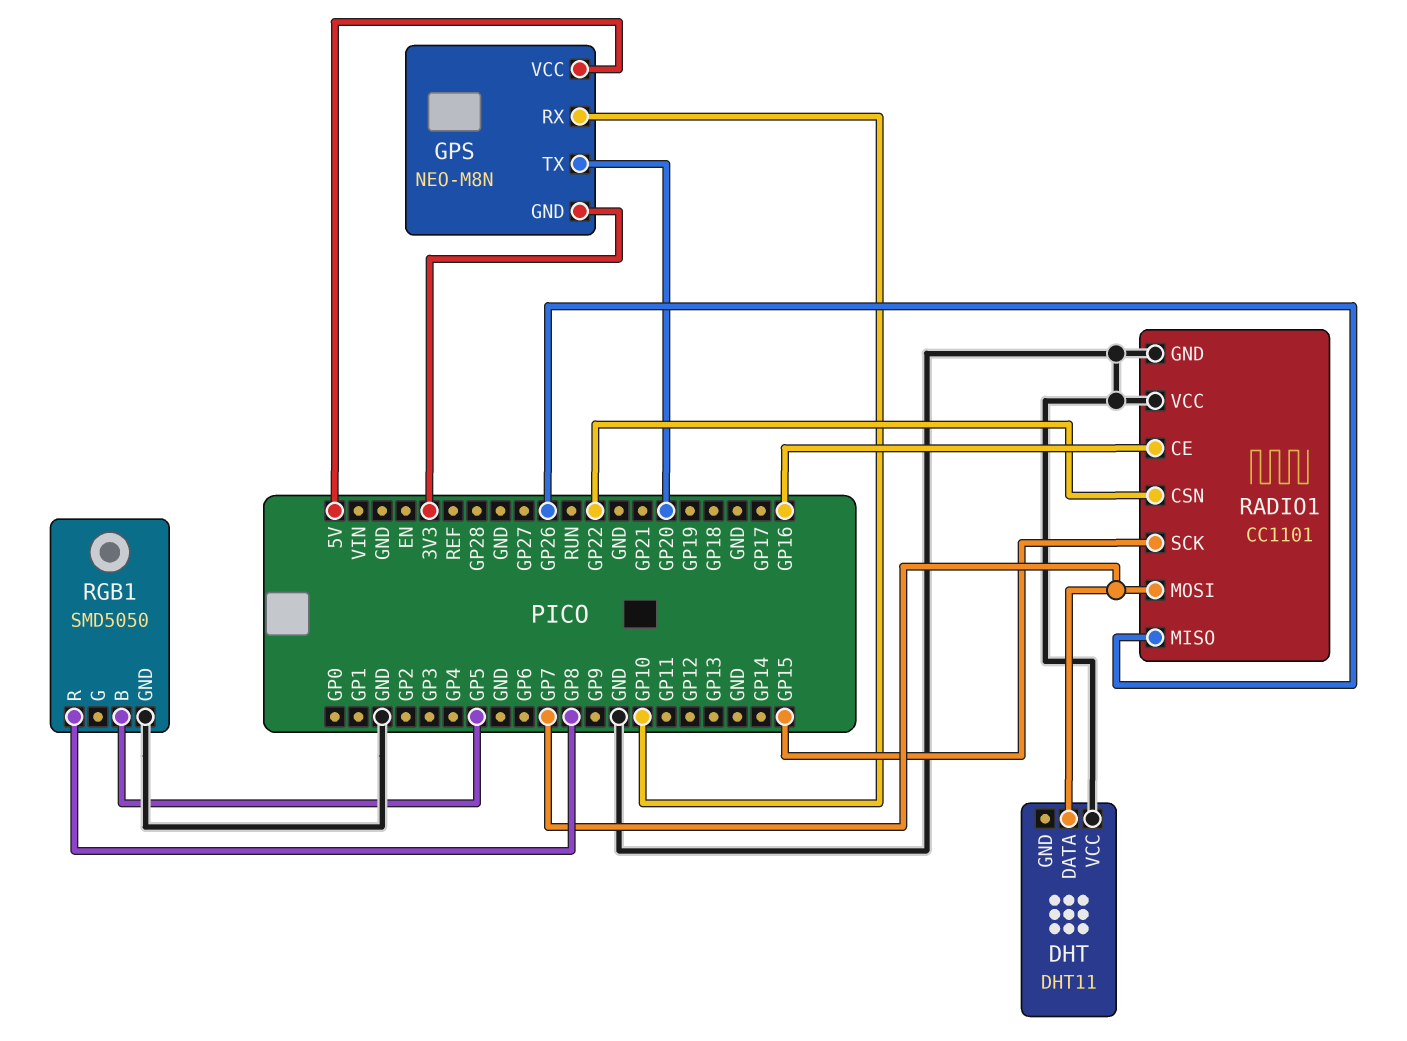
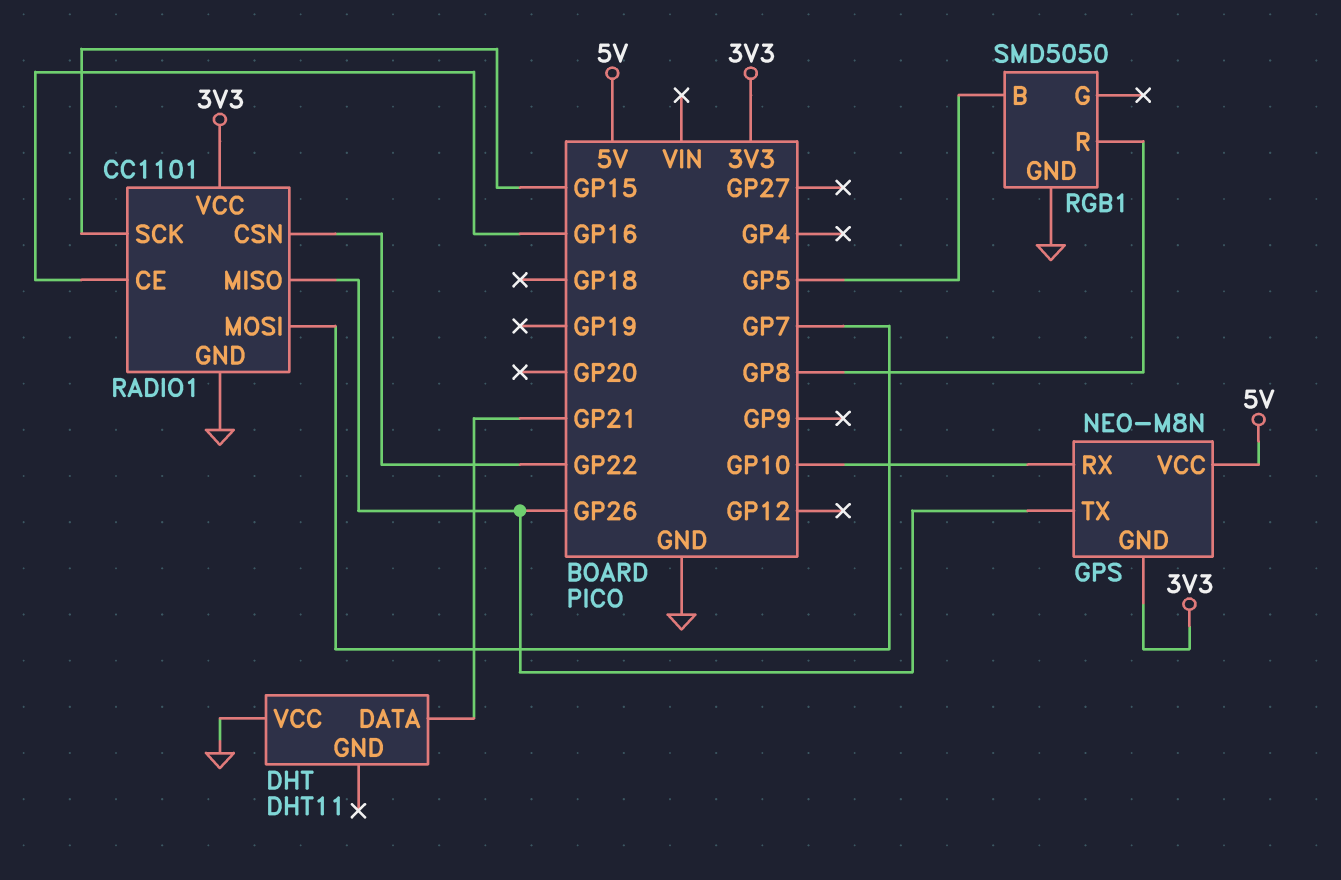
DHT pin DATA: GP7 -> GP21
GPS pin TX: GP20 -> GP26
RADIO1 pin VCC: GND -> 3V3

